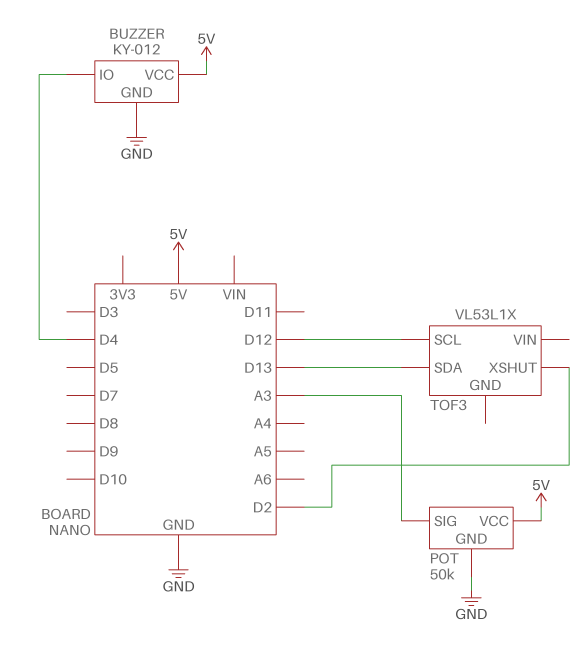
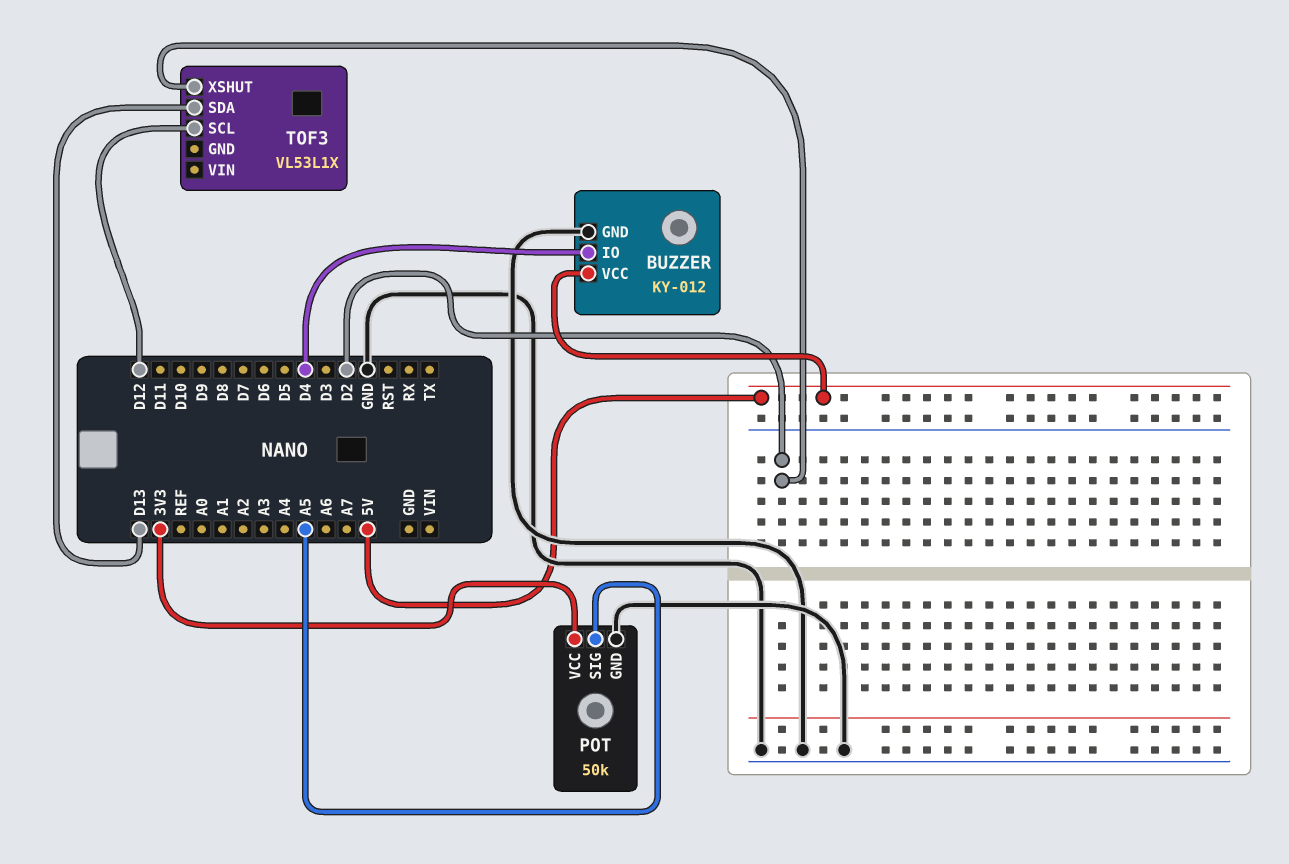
POT pin SIG: A3 -> A5
POT pin VCC: 5V -> 3V3

